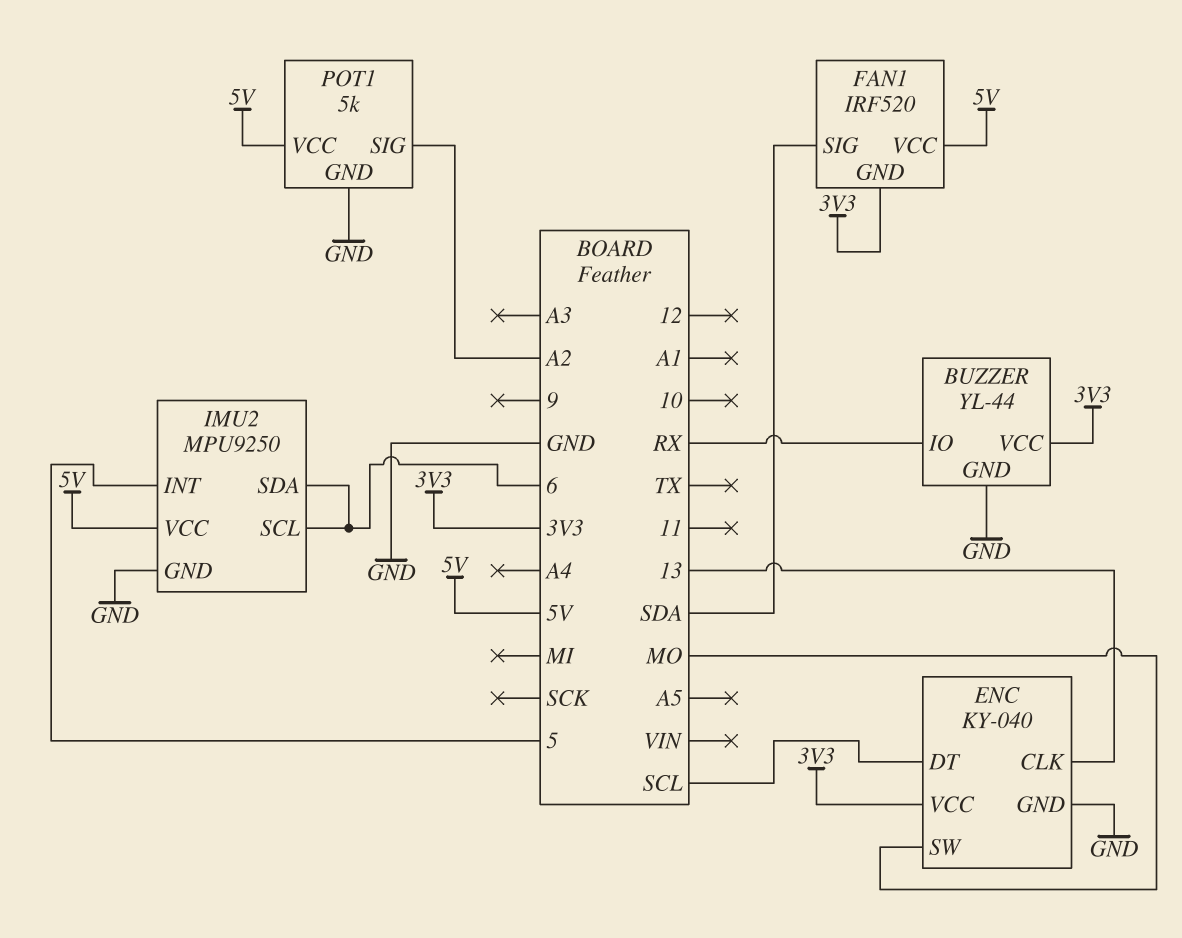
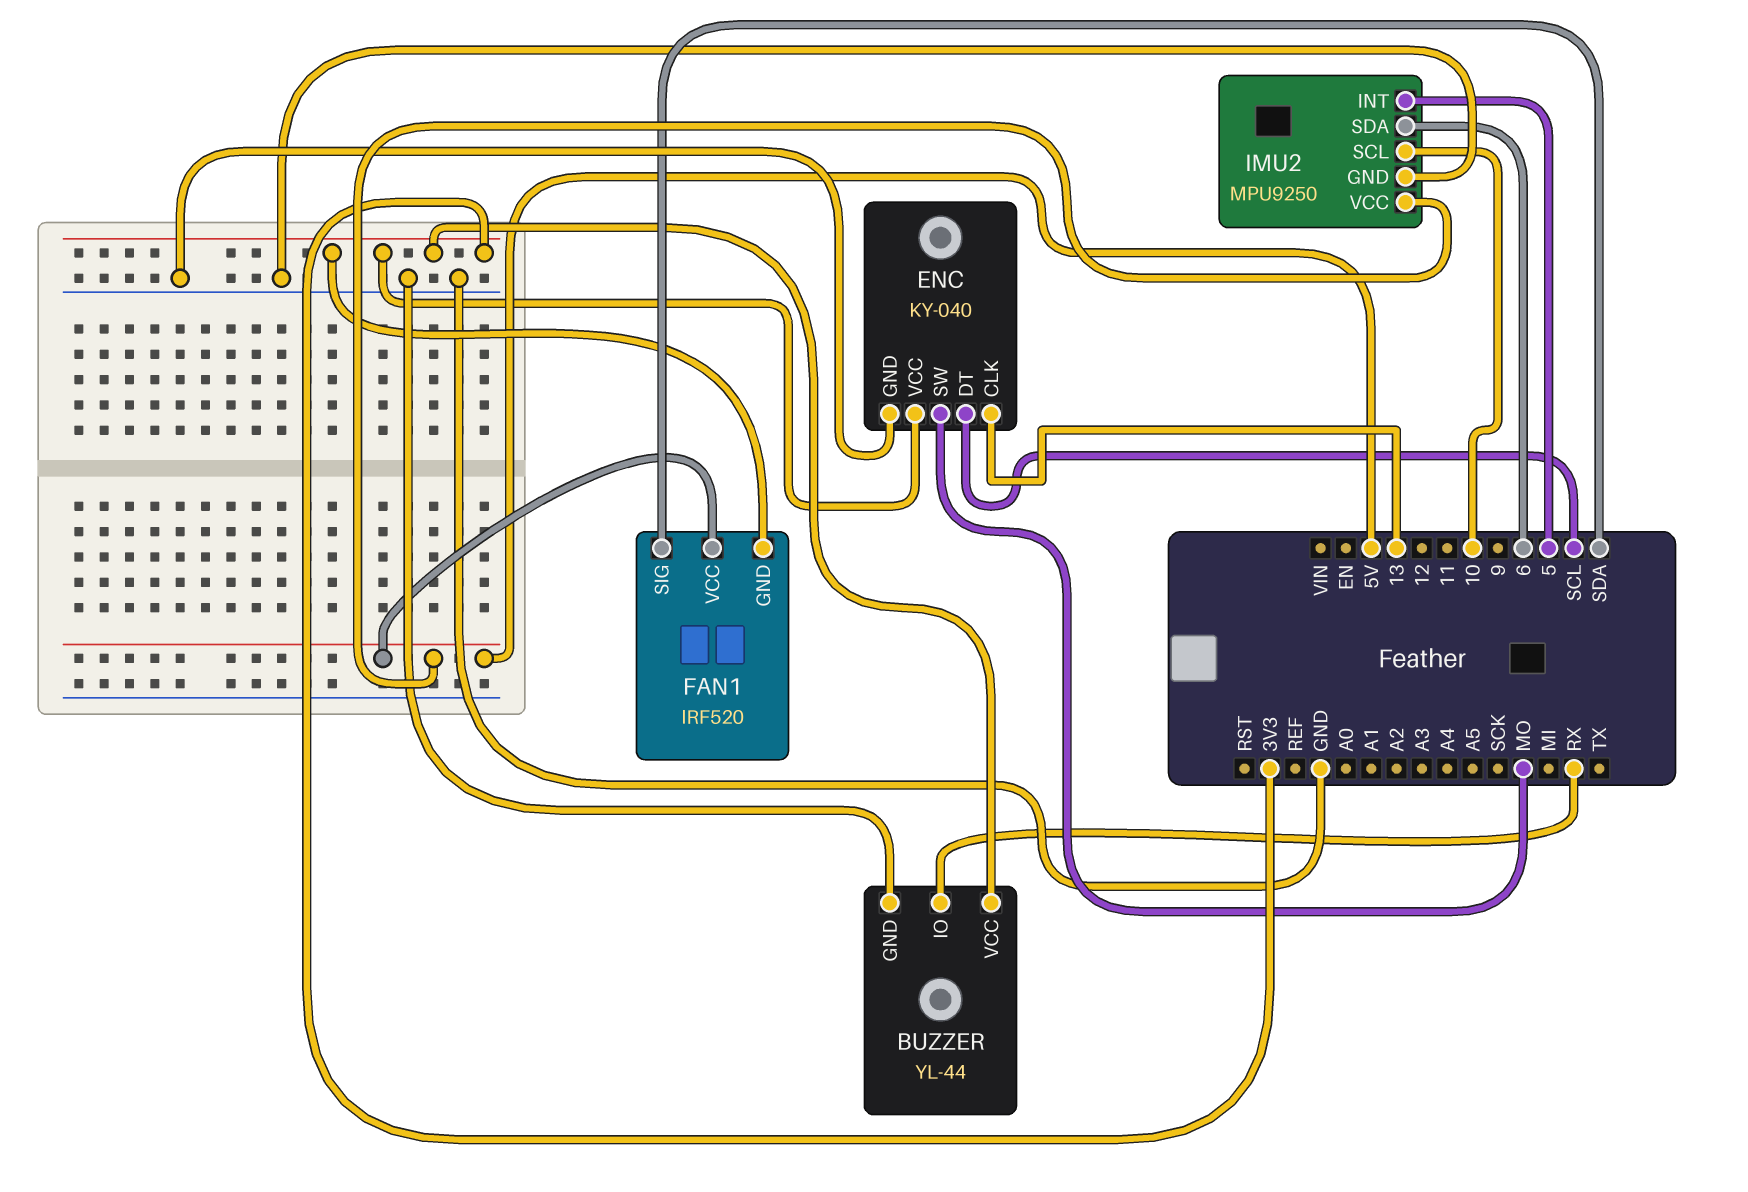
IMU2 pin SCL: 6 -> 10
POT1: 5k -> none
POT1 pin GND: GND -> none
POT1 pin SIG: A2 -> none
POT1 pin VCC: 5V -> none

